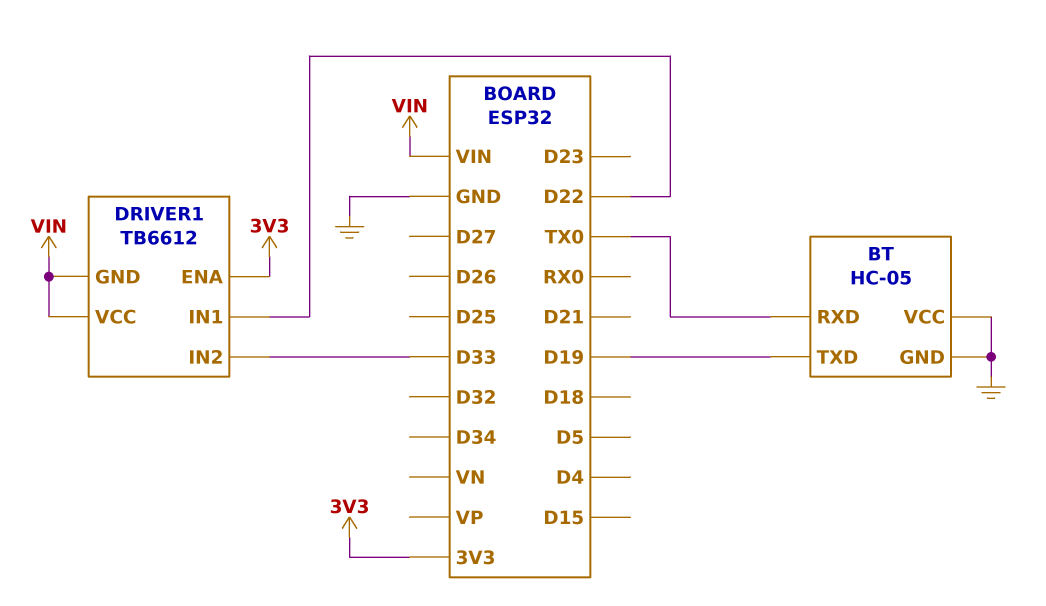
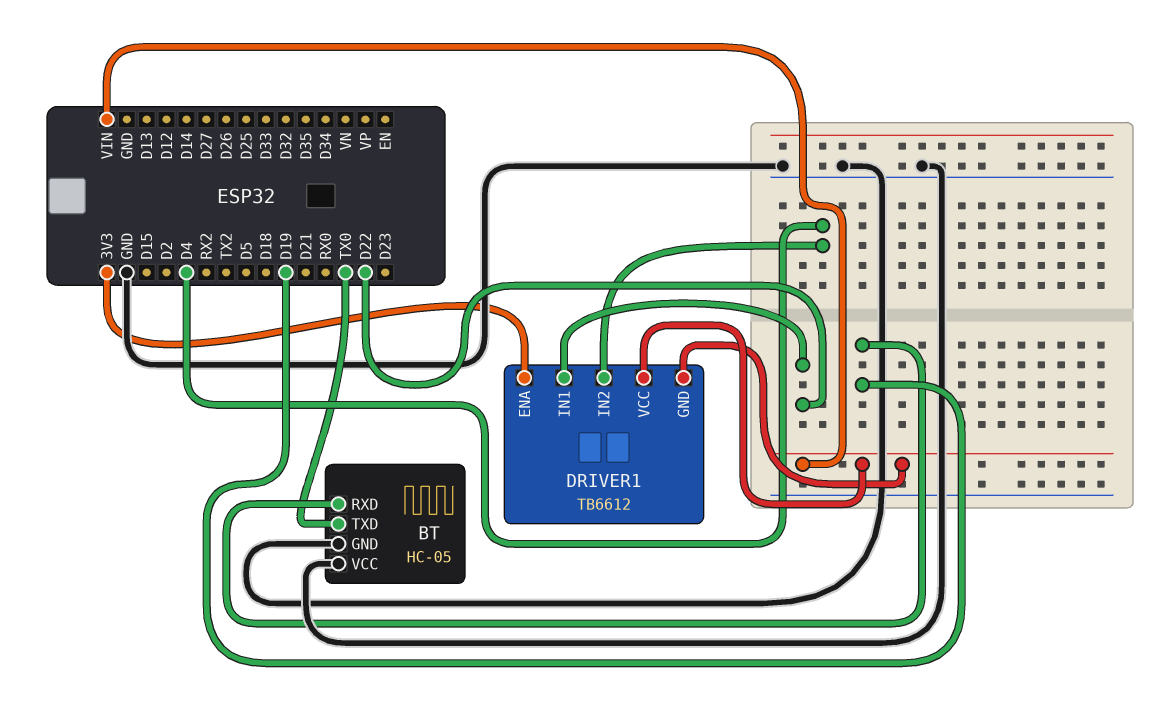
BT pin RXD: TX0 -> D19
BT pin TXD: D19 -> TX0
DRIVER1 pin IN2: D33 -> D4

